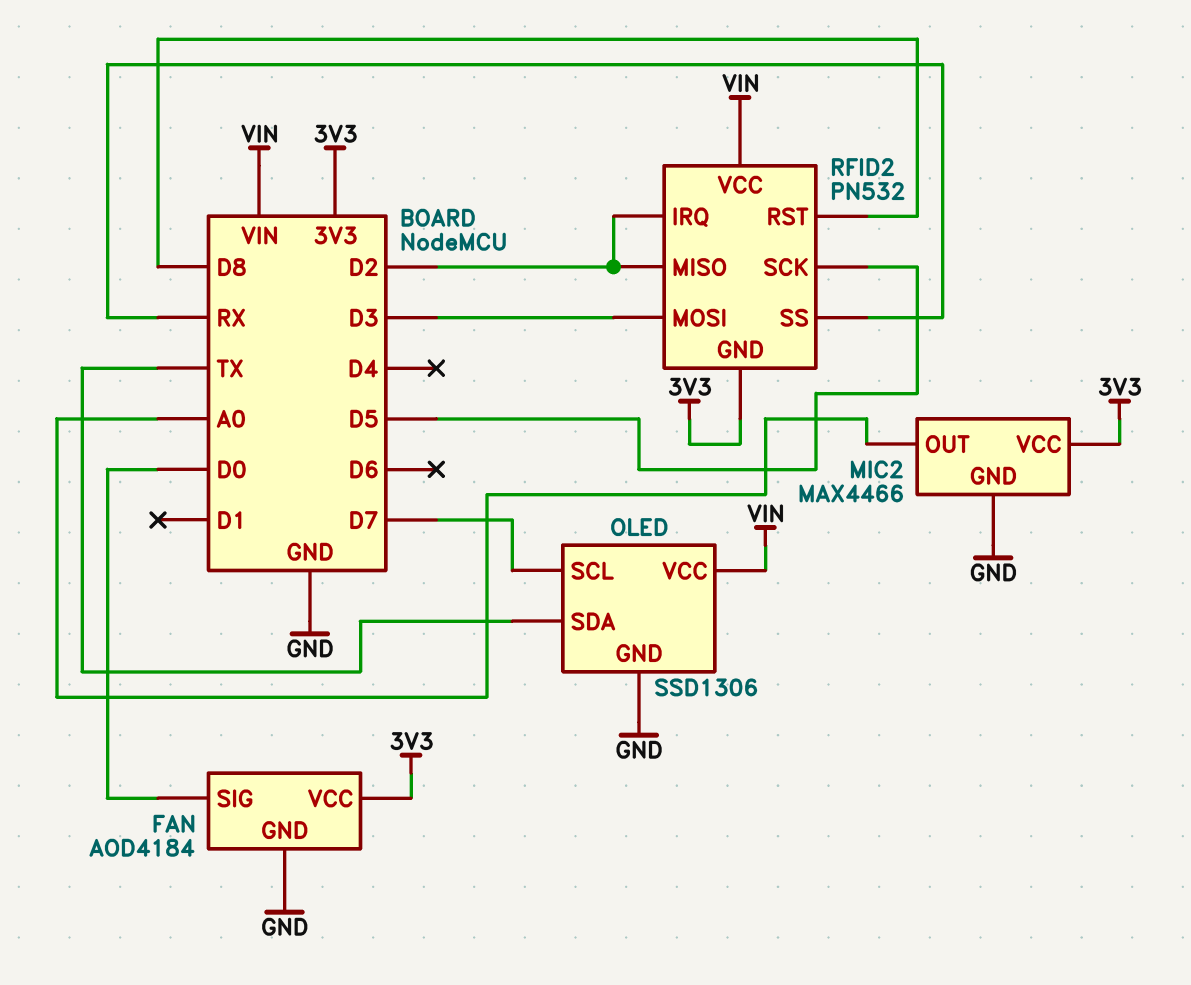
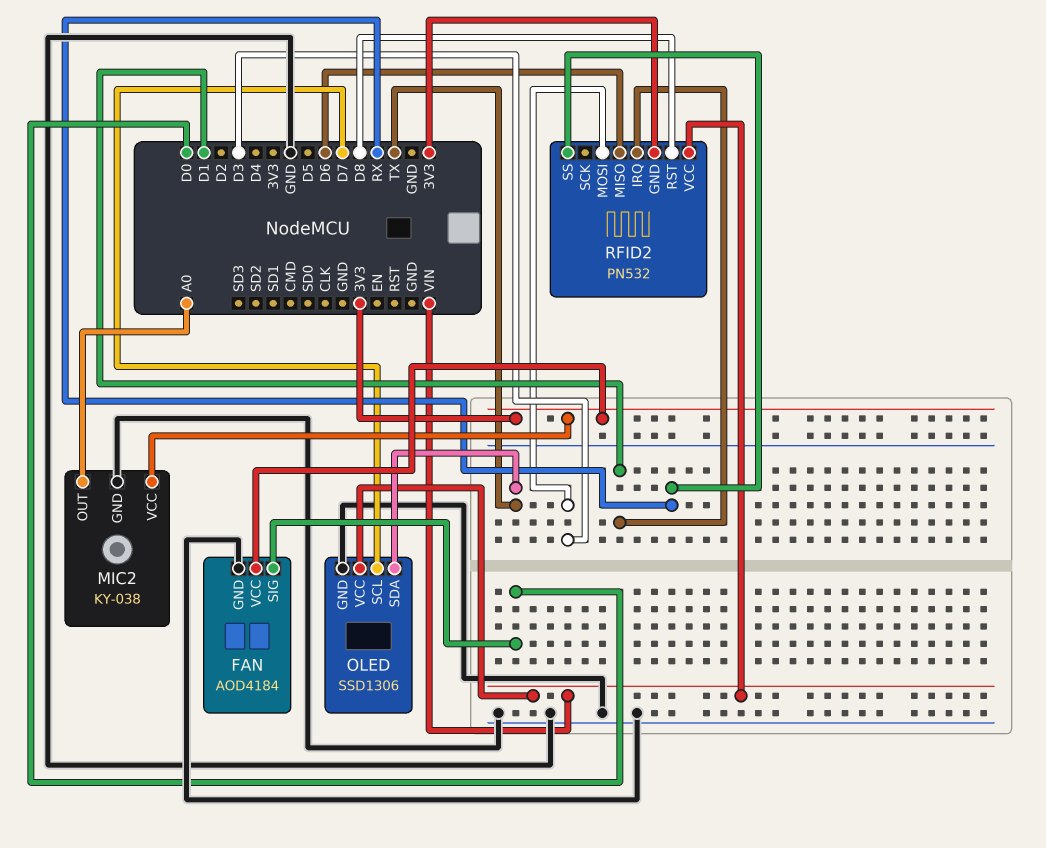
MIC2: MAX4466 -> KY-038
RFID2 pin IRQ: D2 -> D1
RFID2 pin MISO: D2 -> D6
RFID2 pin SCK: D5 -> none

